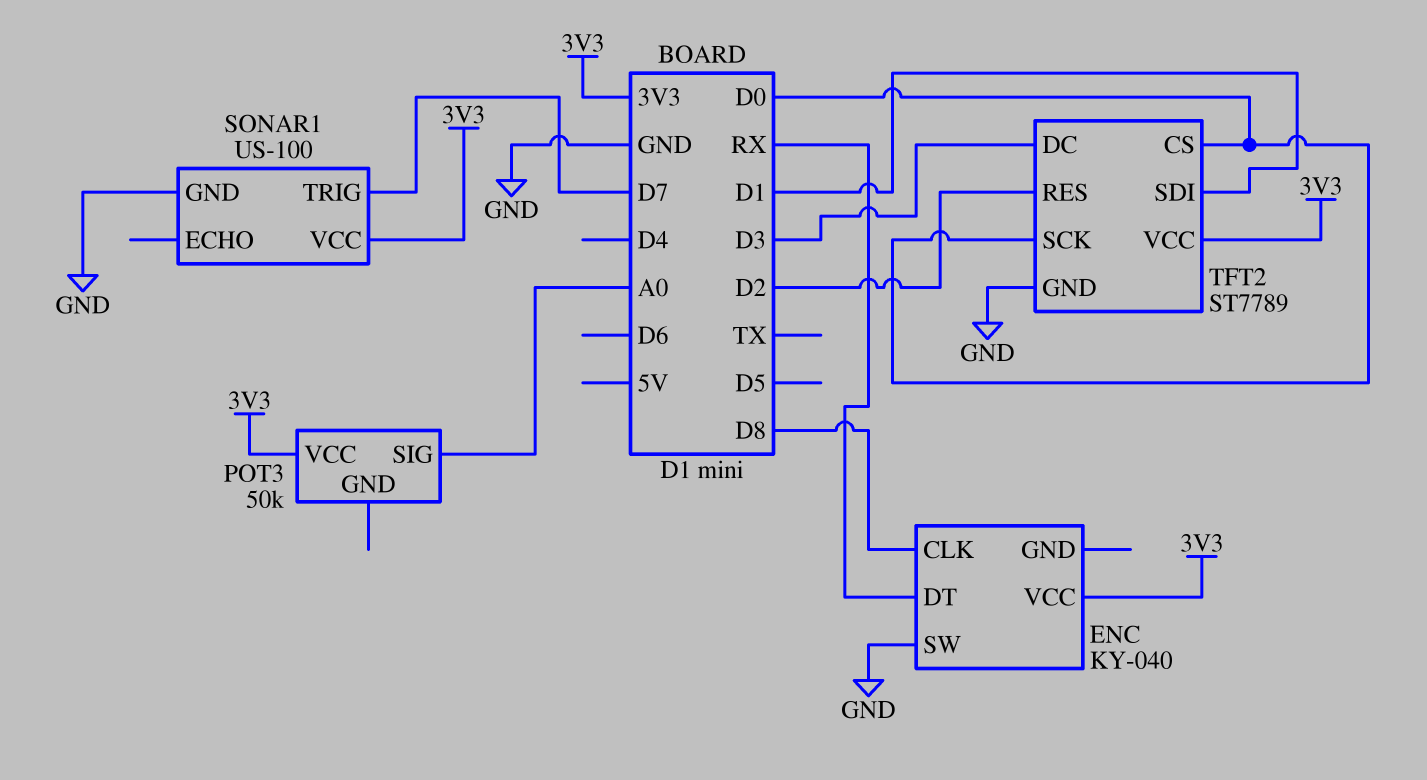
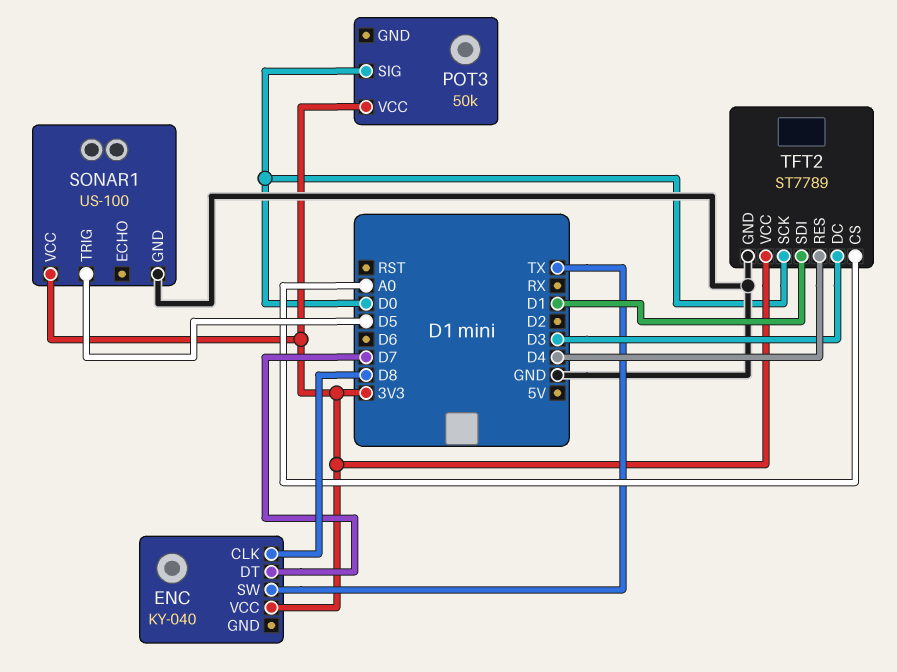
ENC pin DT: RX -> D7
ENC pin SW: GND -> TX
POT3 pin SIG: A0 -> D0
SONAR1 pin TRIG: D7 -> D5
TFT2 pin CS: D0 -> A0
TFT2 pin RES: D2 -> D4

